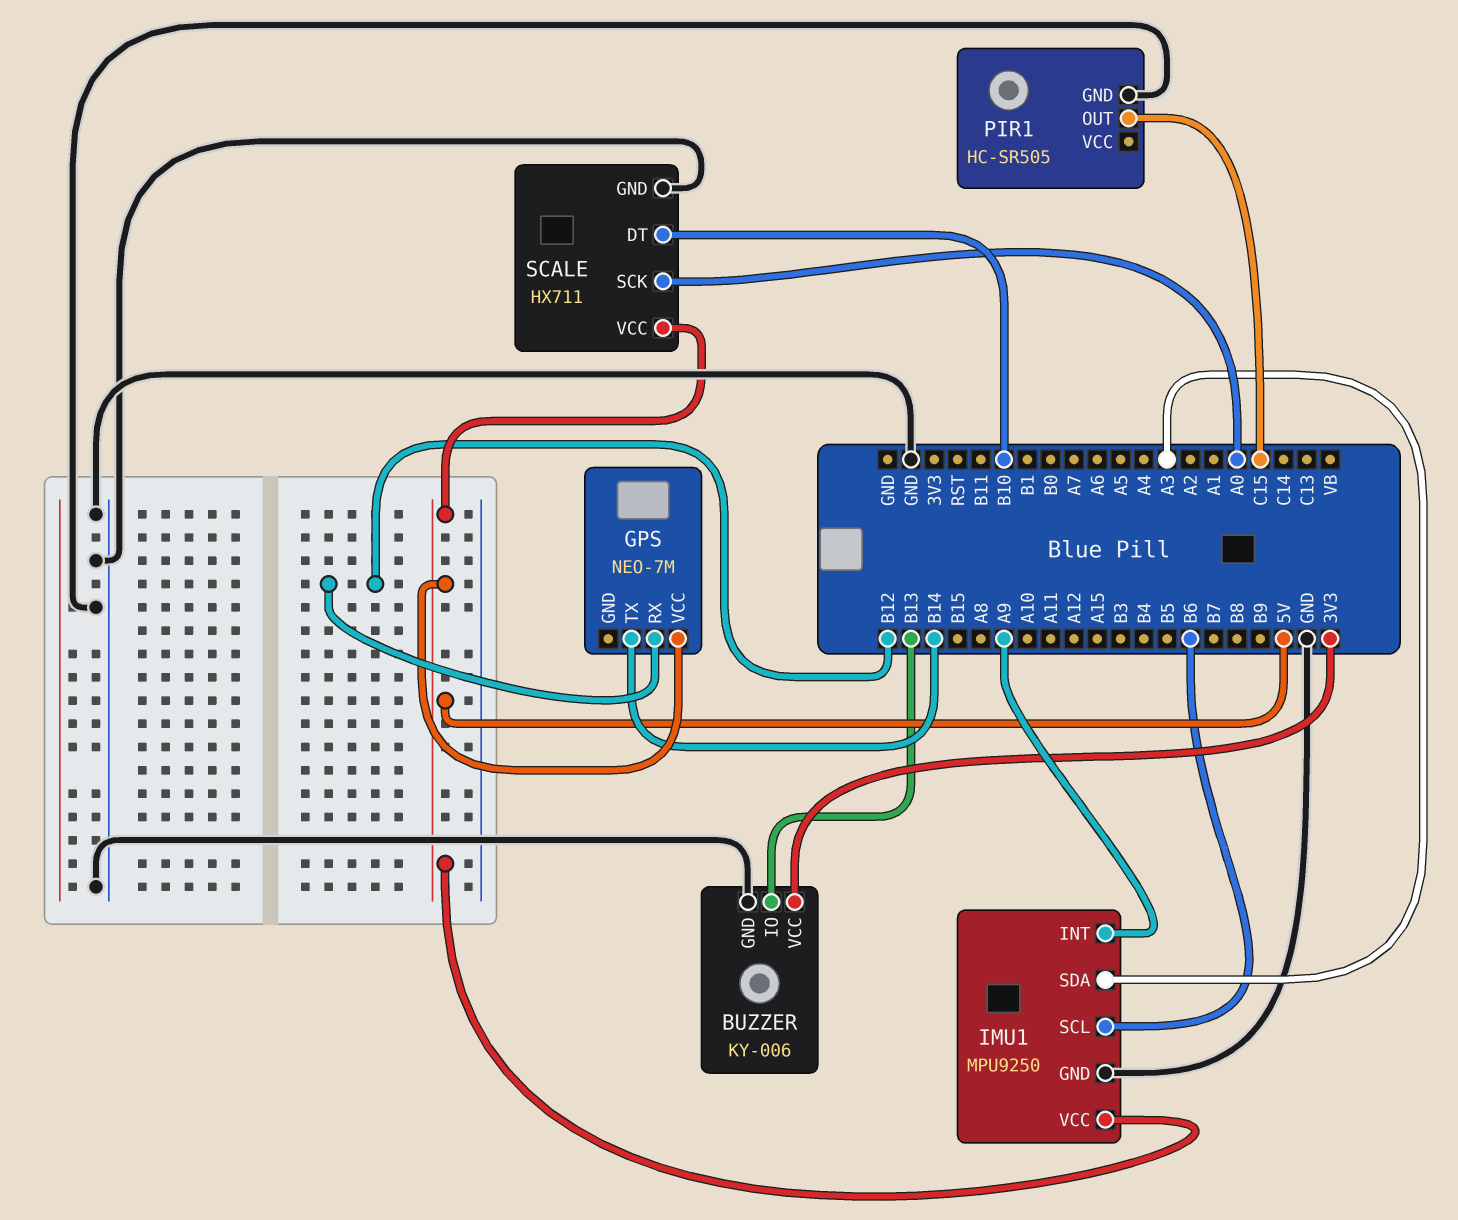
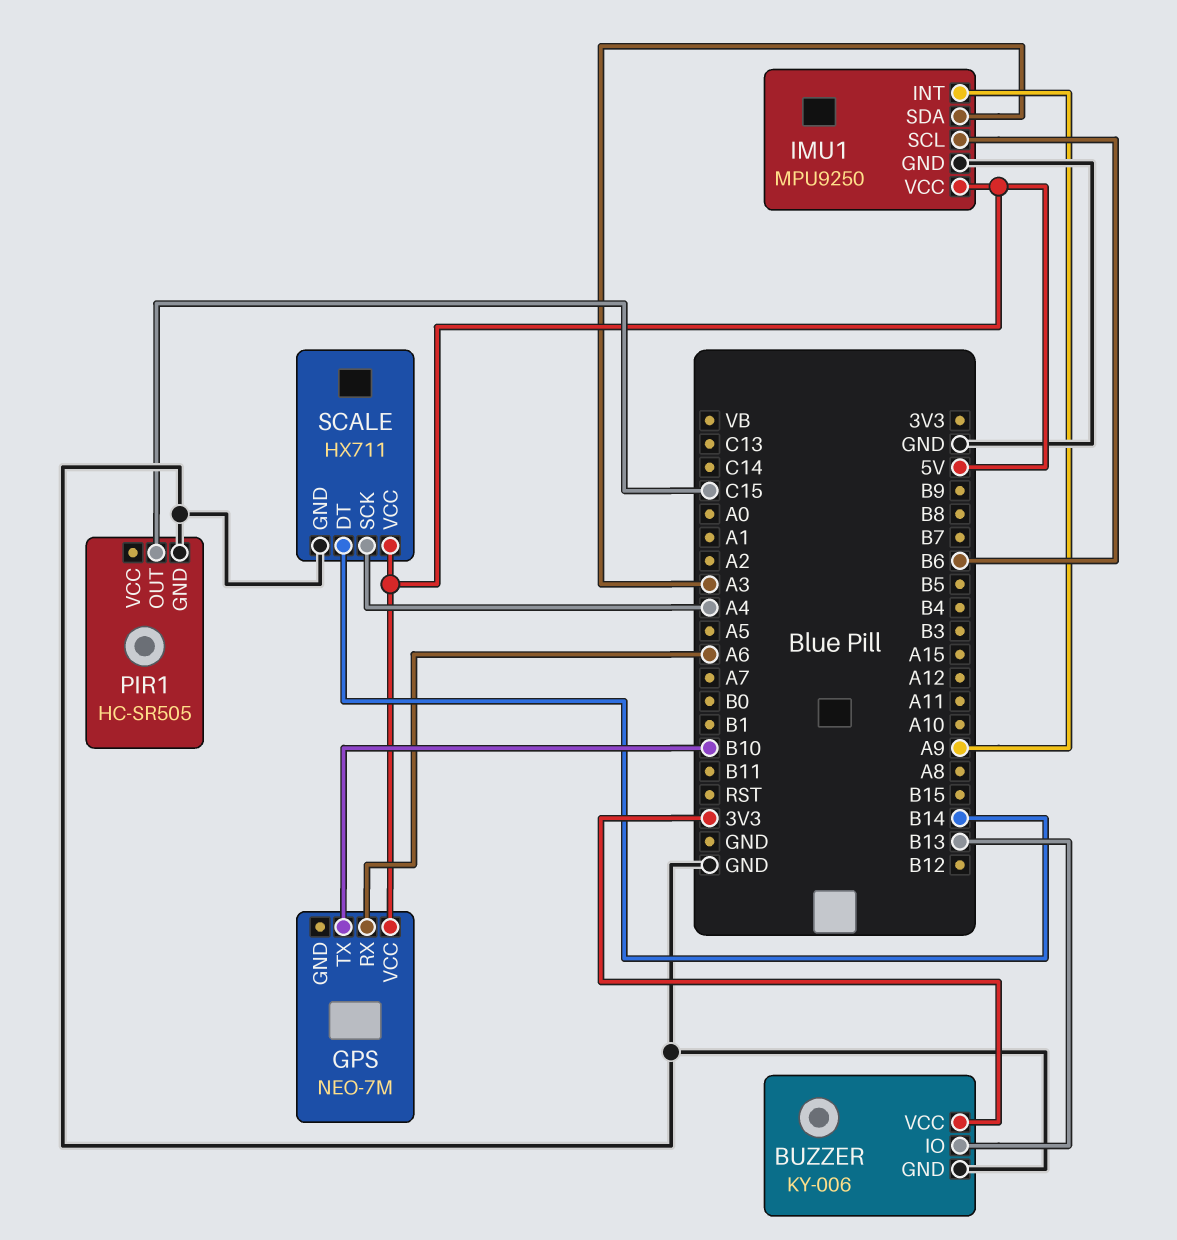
GPS pin RX: B12 -> A6
GPS pin TX: B14 -> B10
SCALE pin DT: B10 -> B14
SCALE pin SCK: A0 -> A4

